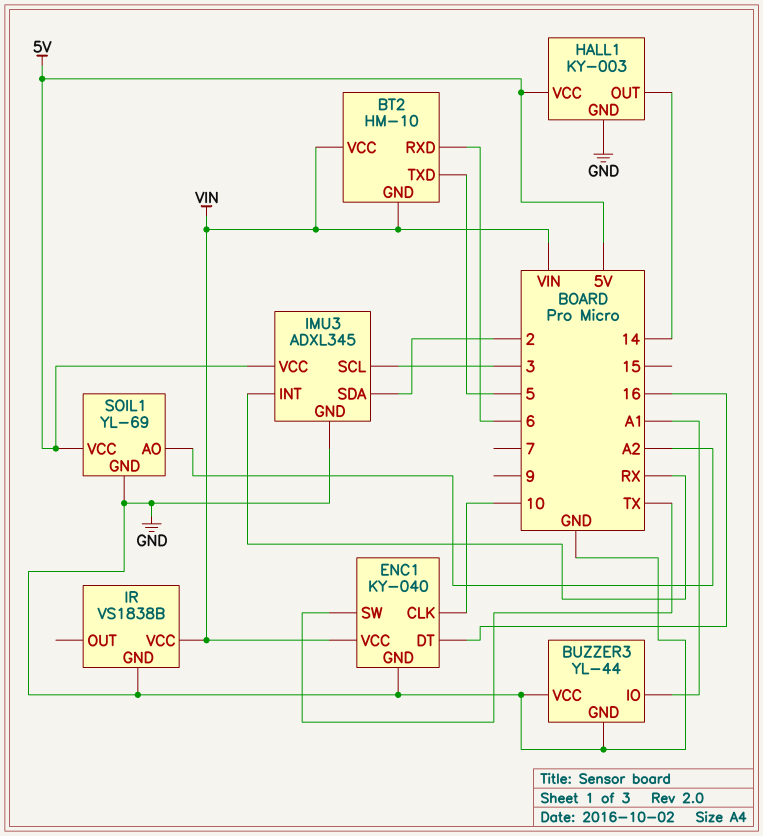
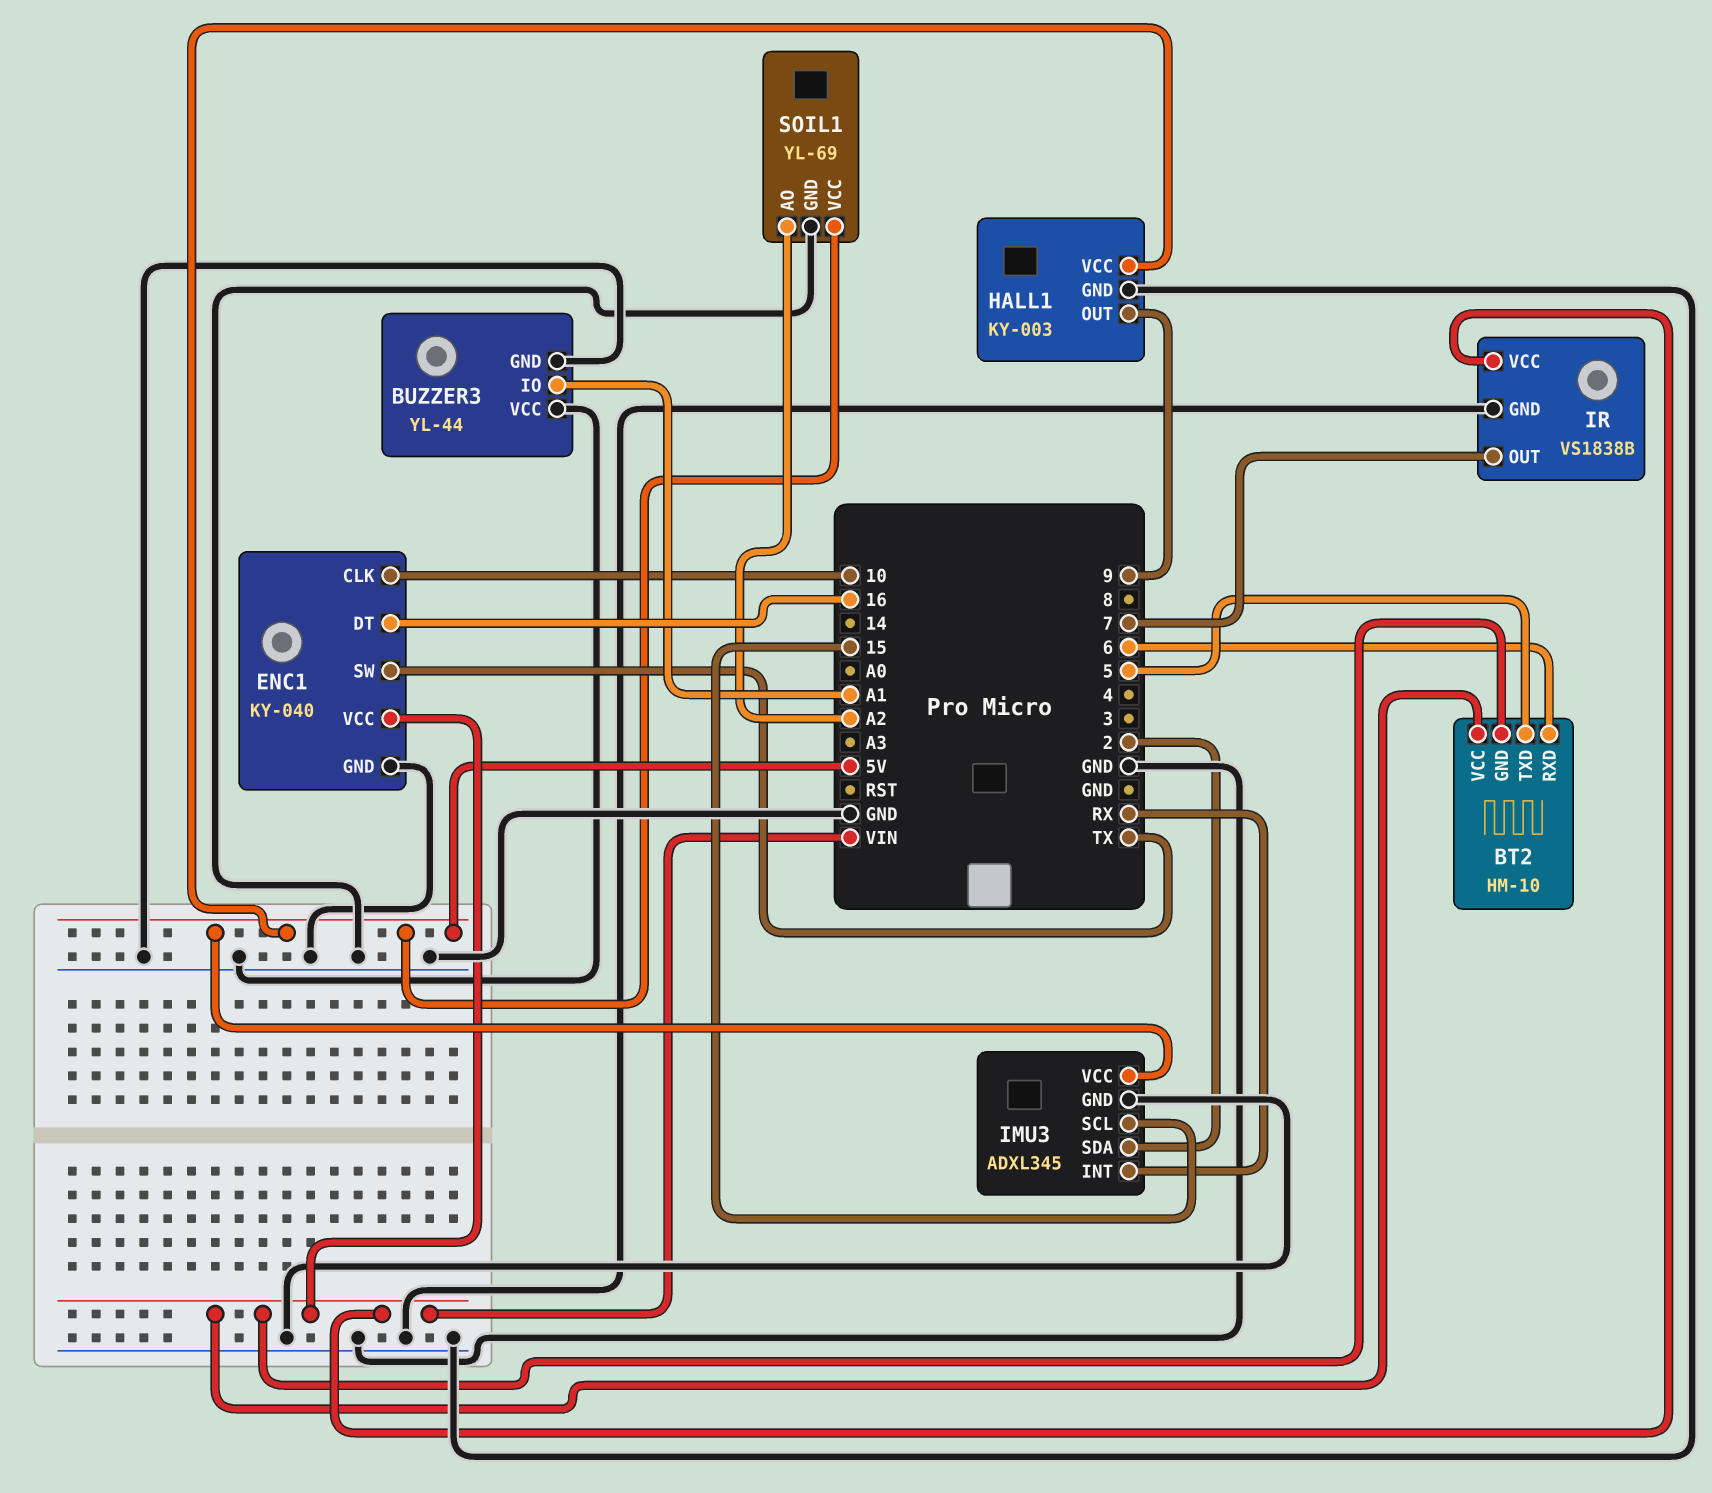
HALL1 pin OUT: 14 -> 9
IMU3 pin SCL: 3 -> 15
IR pin OUT: none -> 7

